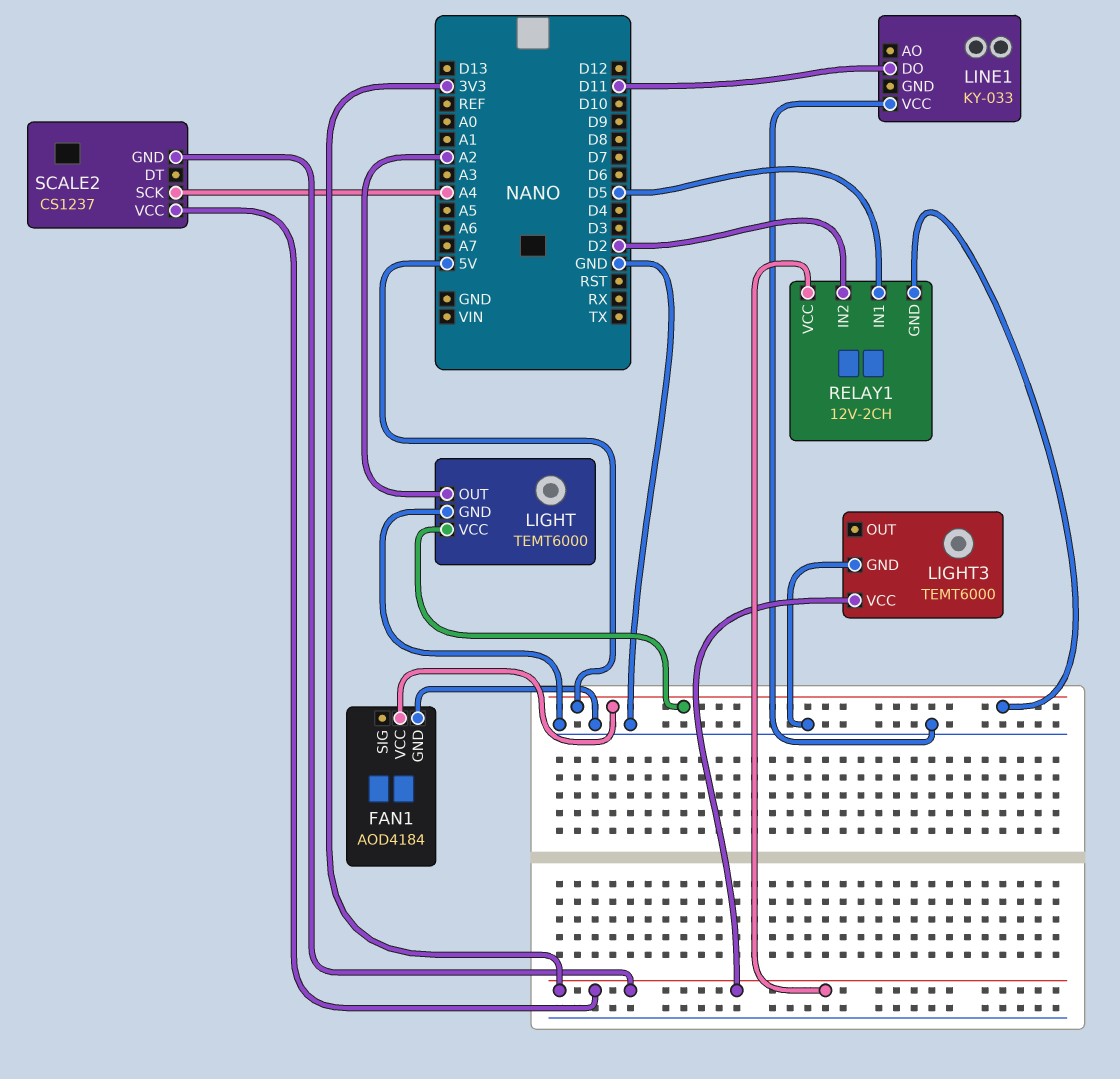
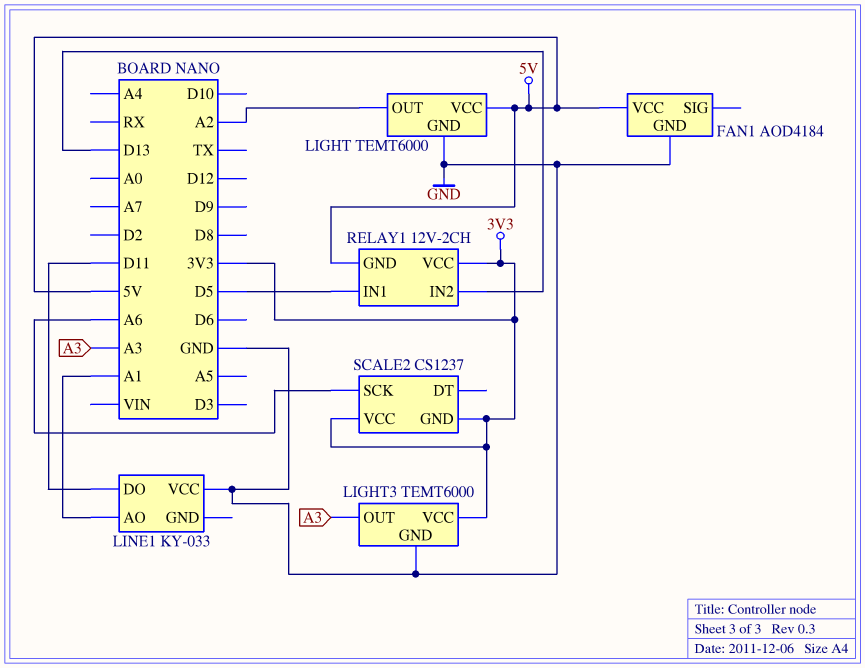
LIGHT3 pin OUT: none -> A3
LINE1 pin AO: none -> A1
RELAY1 pin IN2: D2 -> D13
SCALE2 pin SCK: A4 -> A6

